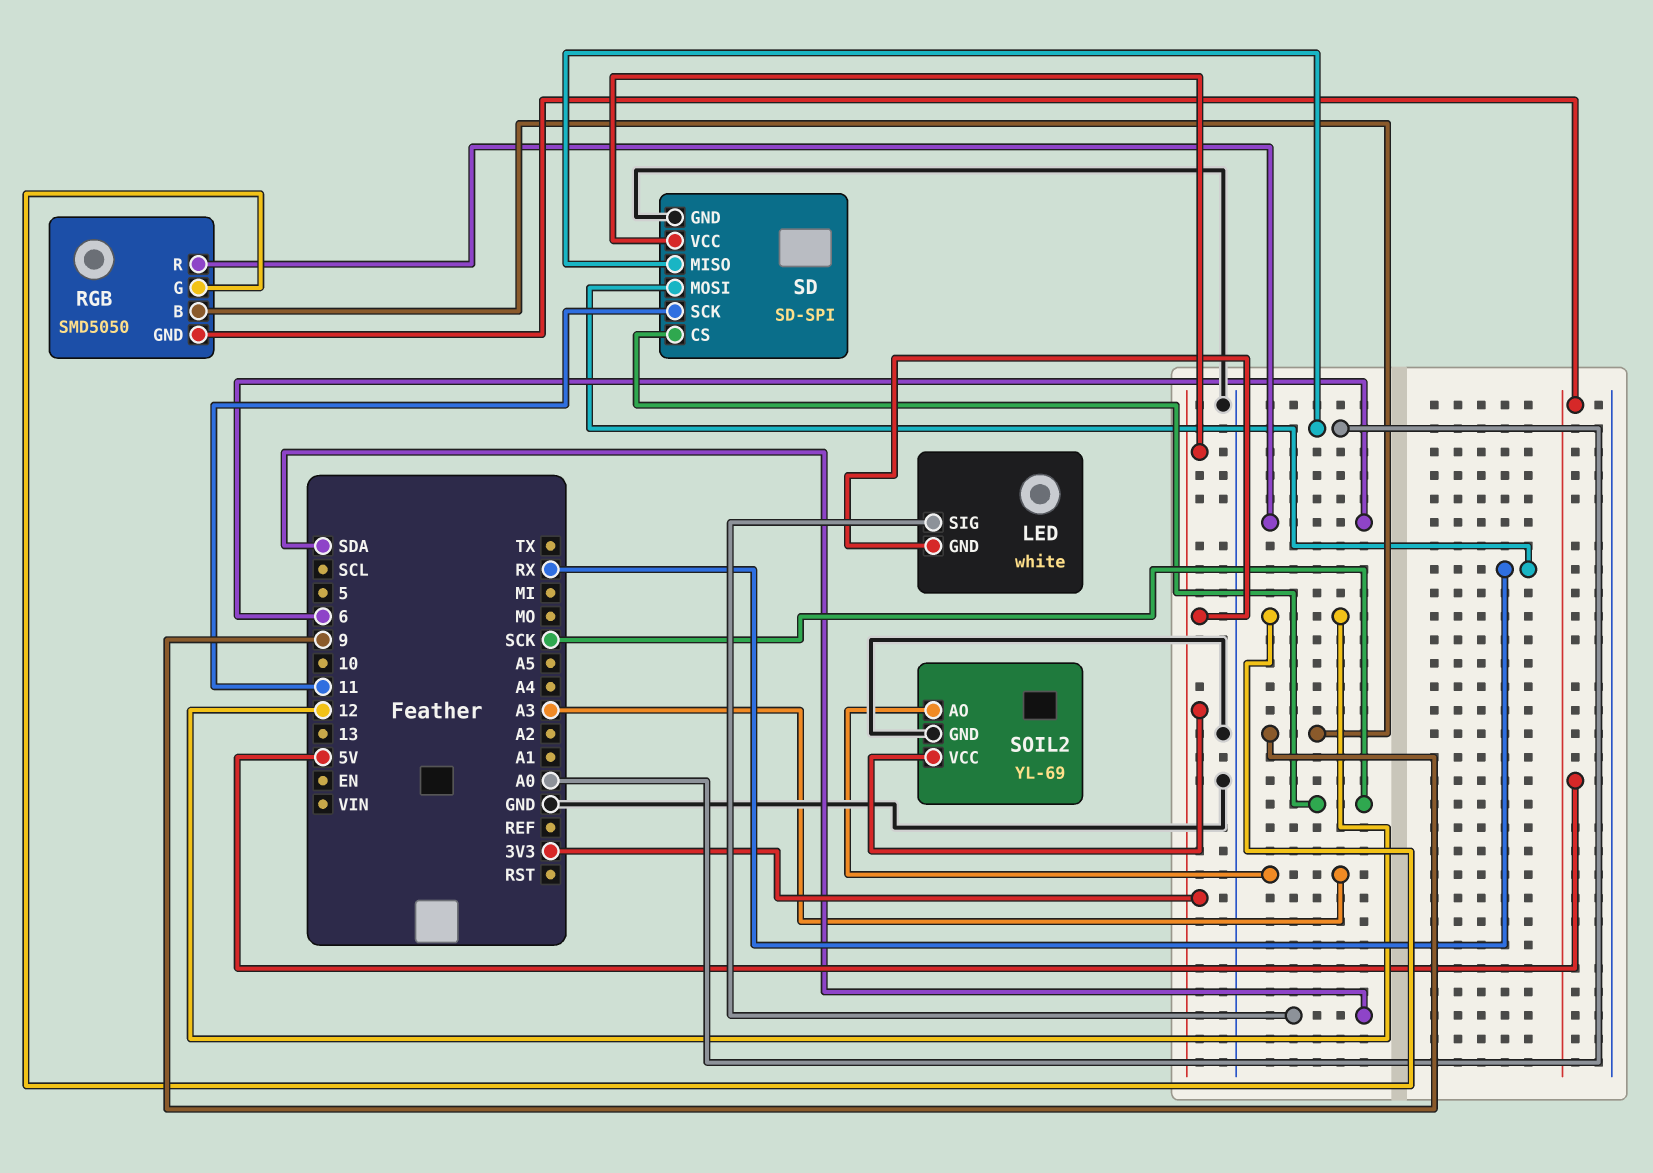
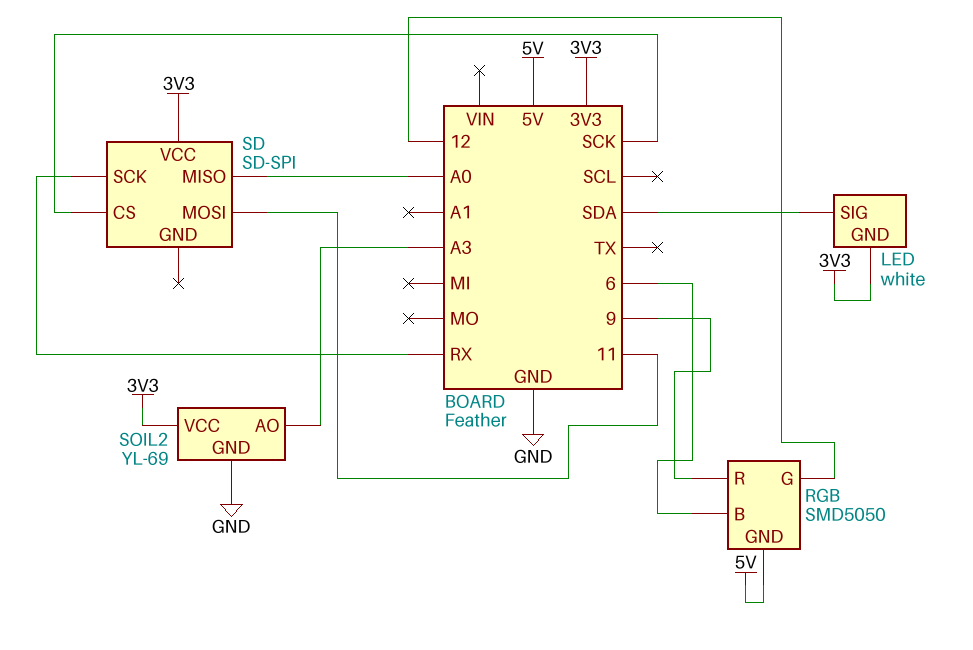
RGB pin B: 9 -> 6
RGB pin R: 6 -> 9
SD pin GND: GND -> none
SD pin MOSI: RX -> 11
SD pin SCK: 11 -> RX

